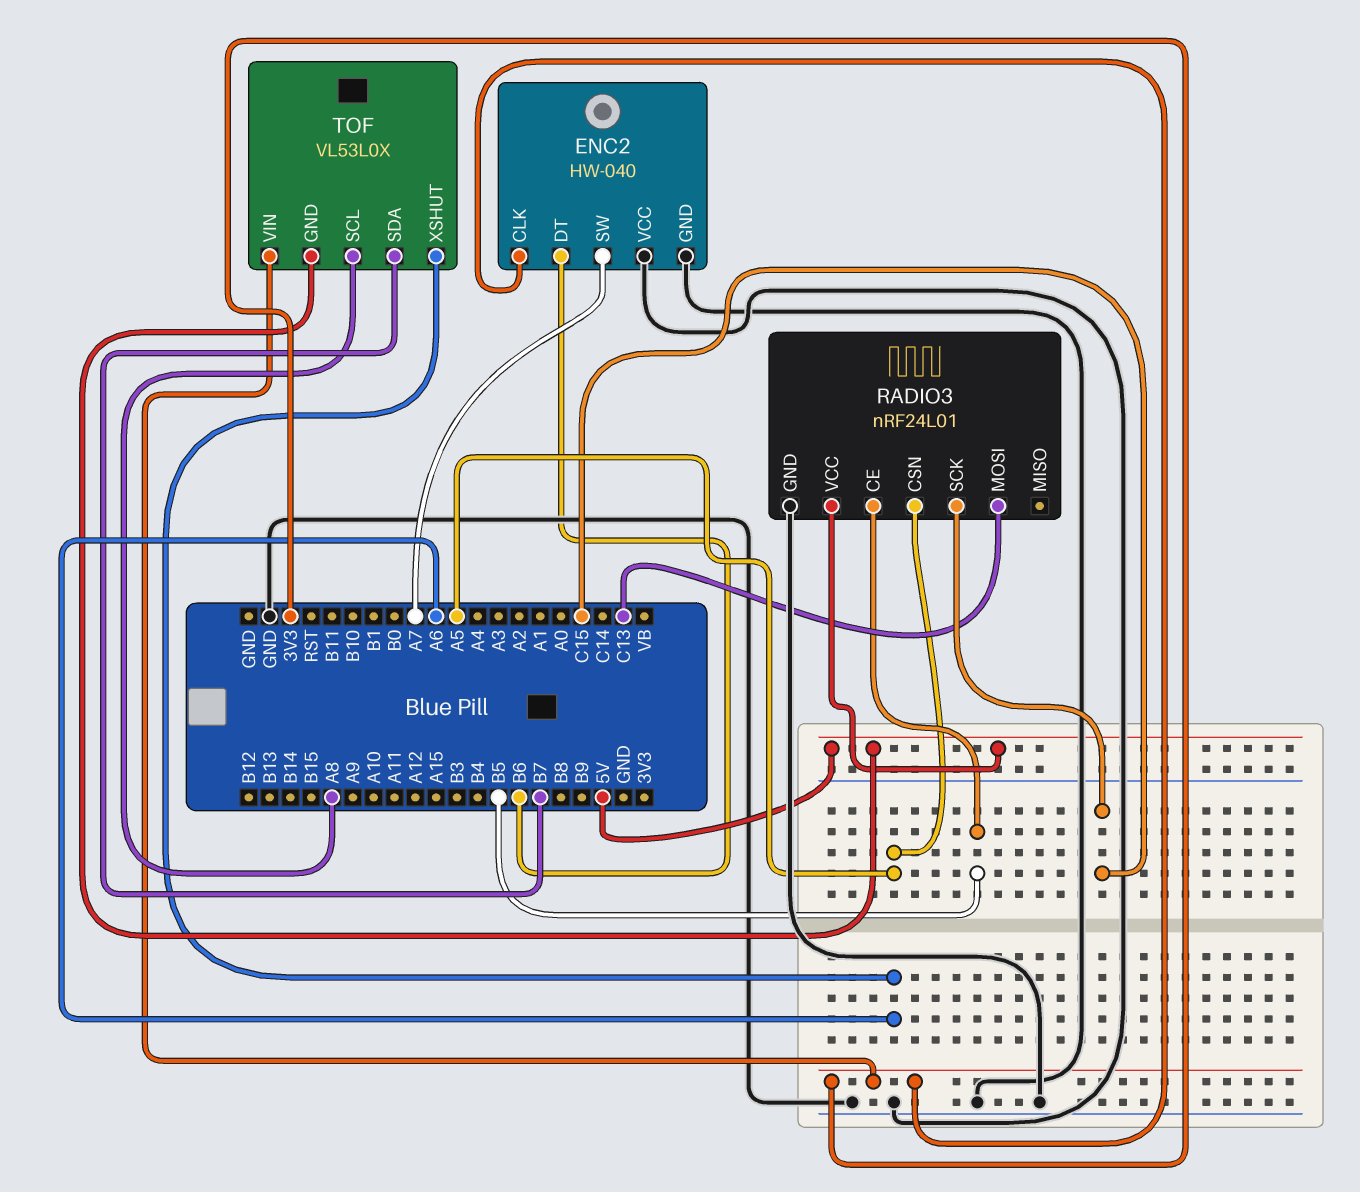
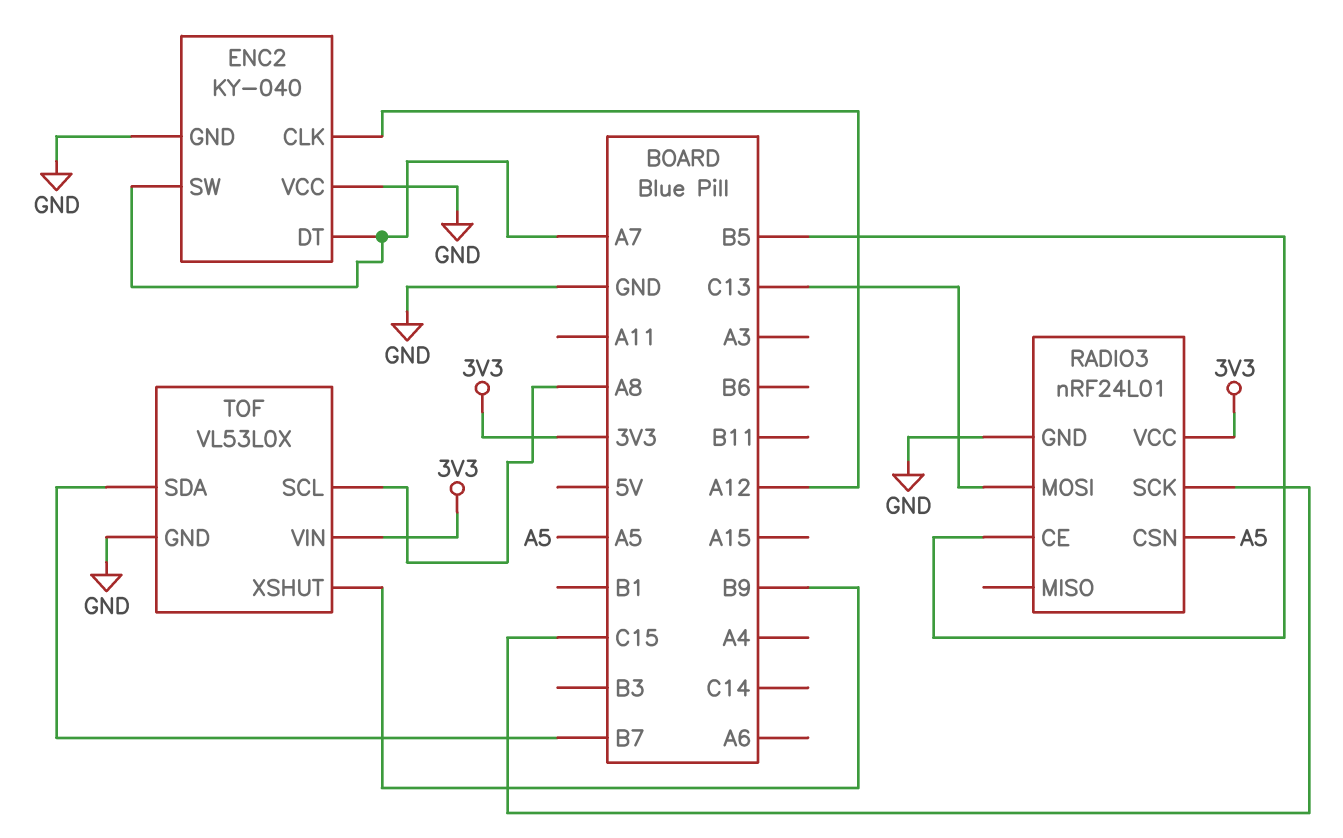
ENC2: HW-040 -> KY-040
ENC2 pin CLK: 3V3 -> A12
ENC2 pin DT: B6 -> A7
RADIO3 pin VCC: 5V -> 3V3
TOF pin GND: 5V -> GND
TOF pin XSHUT: A6 -> B9

